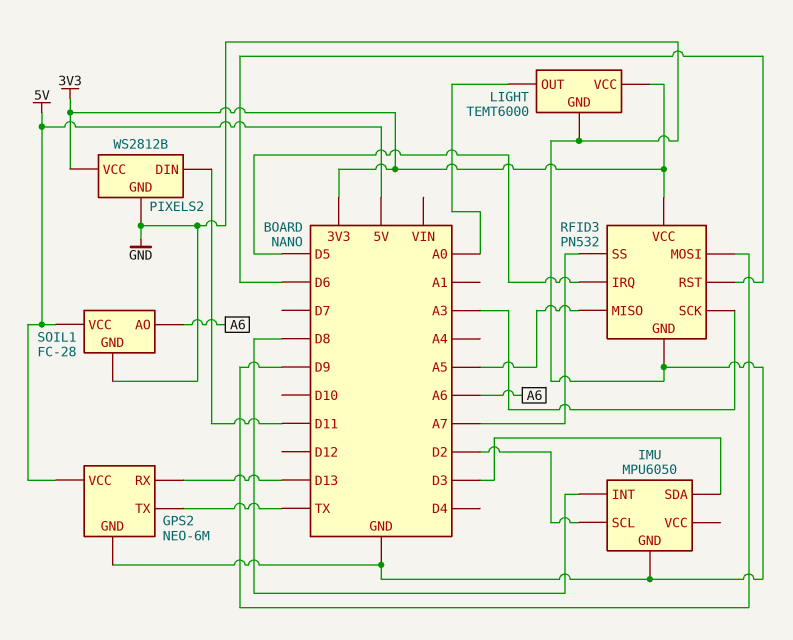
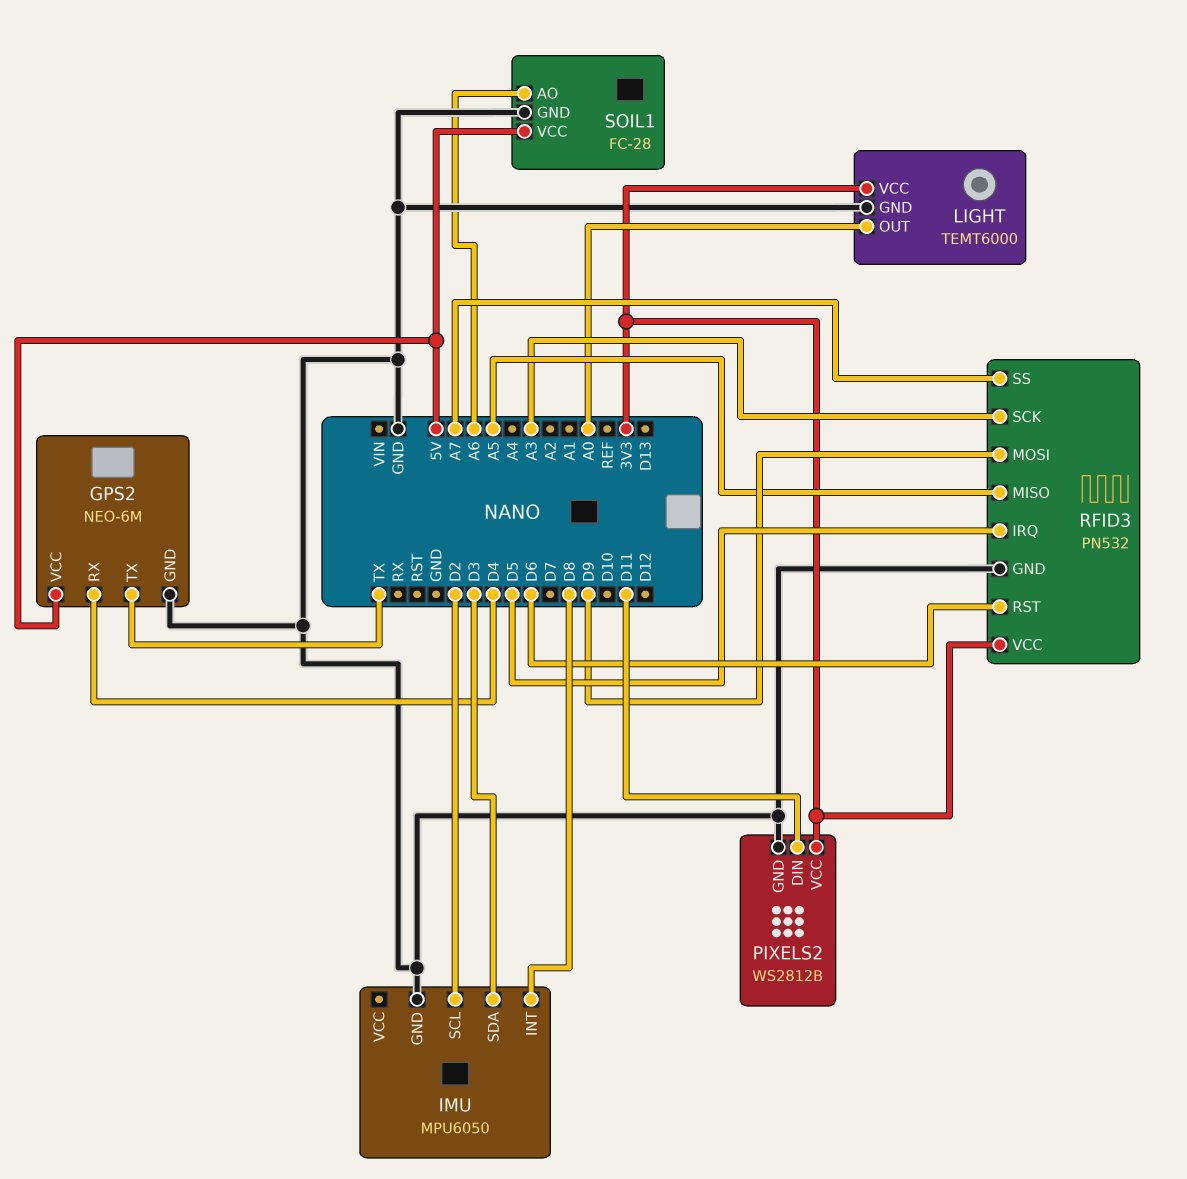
GPS2 pin RX: D13 -> D4

